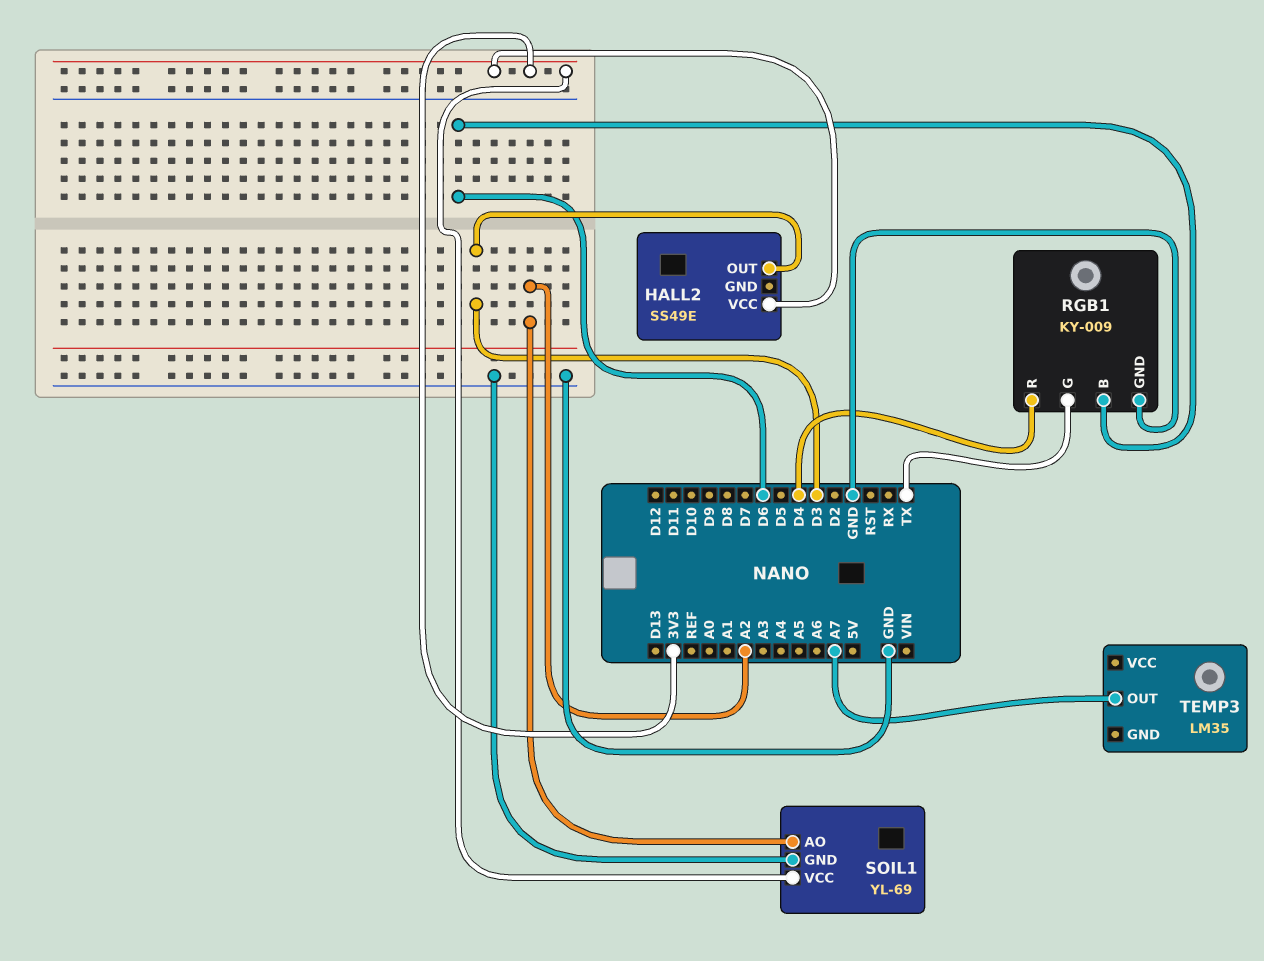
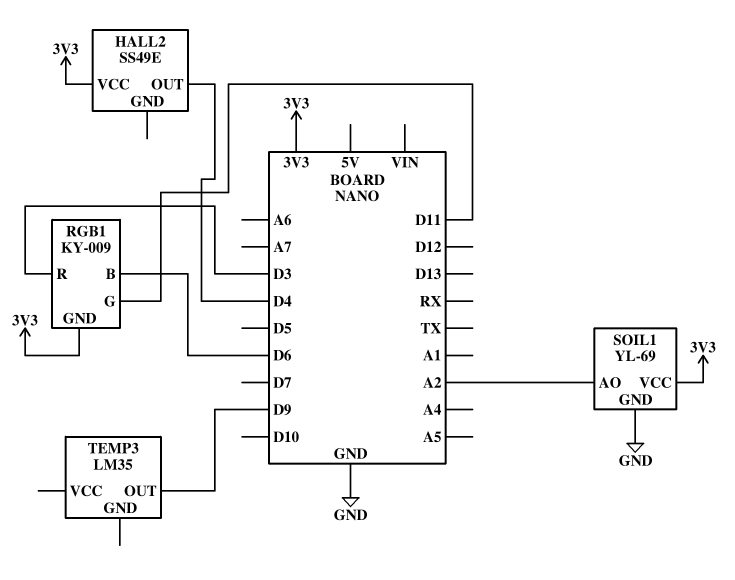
HALL2 pin OUT: D3 -> D4
RGB1 pin G: TX -> D11
RGB1 pin GND: GND -> 3V3
RGB1 pin R: D4 -> D3
TEMP3 pin OUT: A7 -> D9

